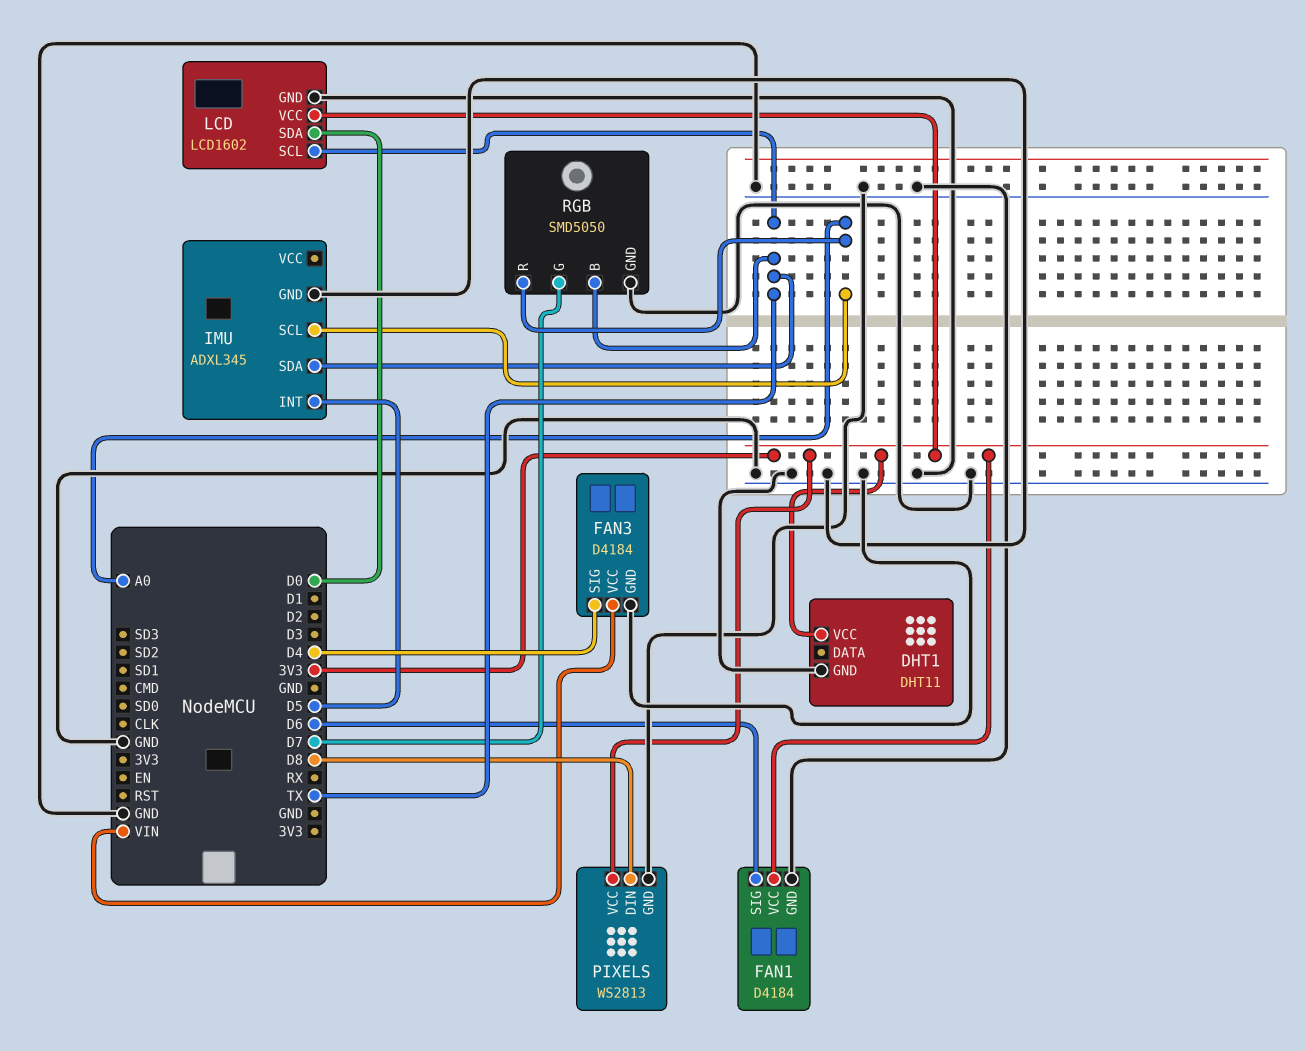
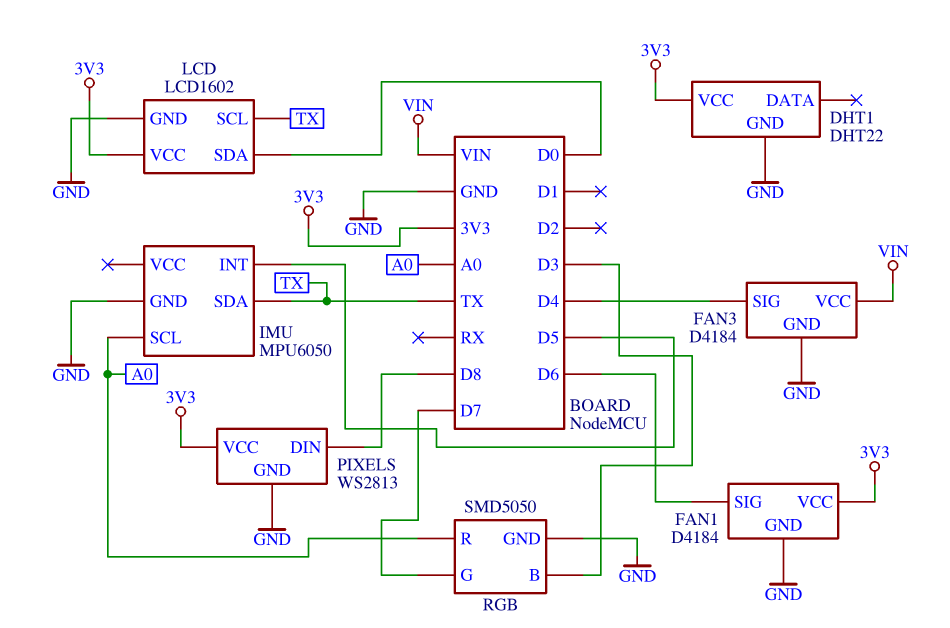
DHT1: DHT11 -> DHT22
IMU: ADXL345 -> MPU6050
RGB pin B: TX -> D3

